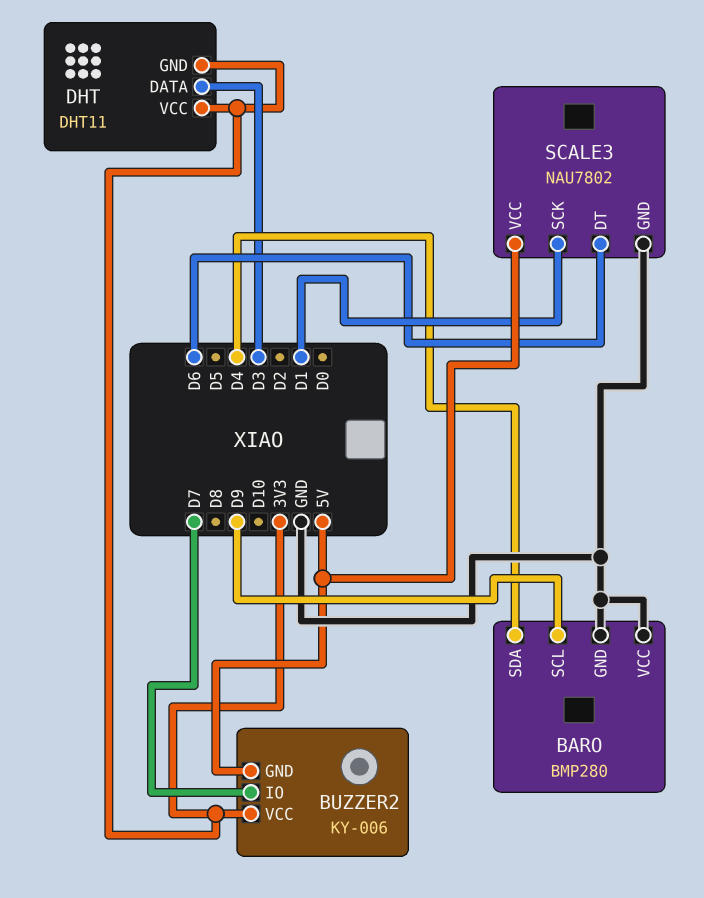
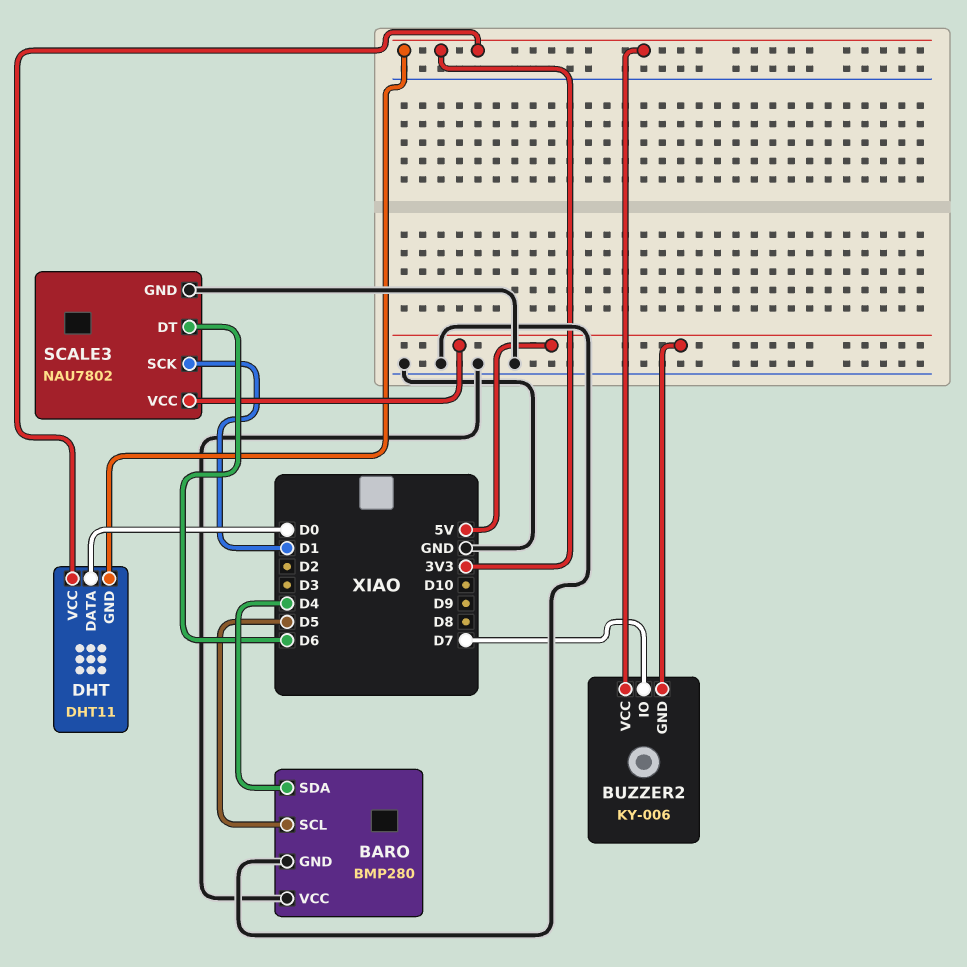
BARO pin SCL: D9 -> D5
DHT pin DATA: D3 -> D0

